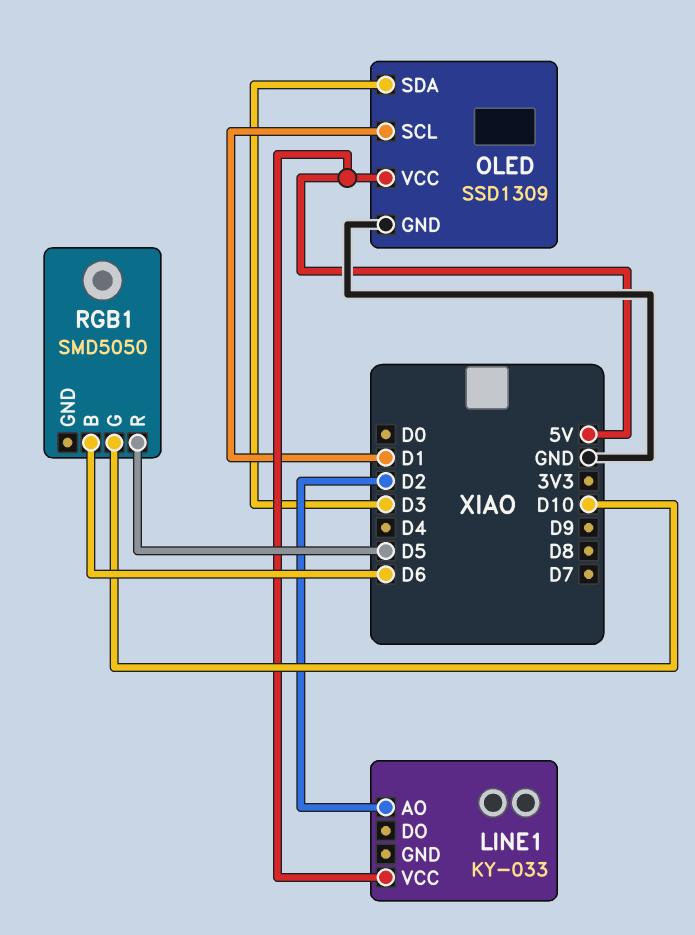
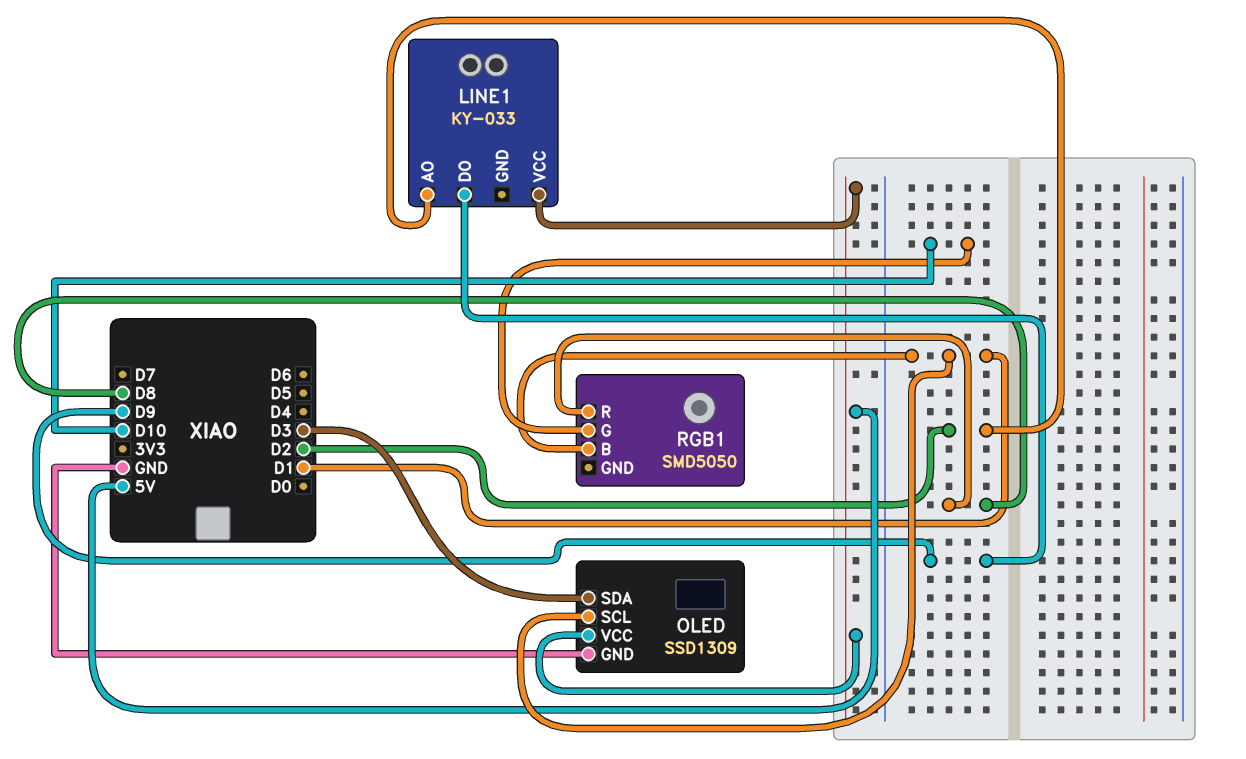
LINE1 pin DO: none -> D9
RGB1 pin B: D6 -> D1
RGB1 pin R: D5 -> D8

